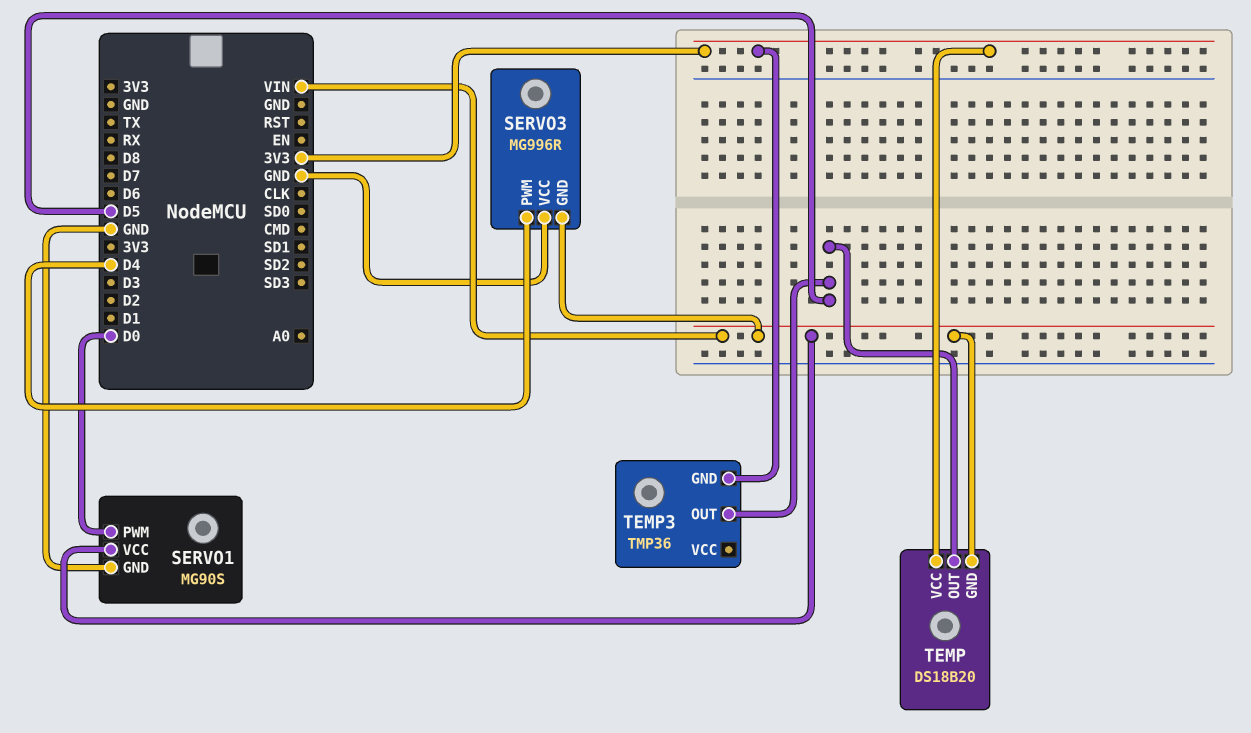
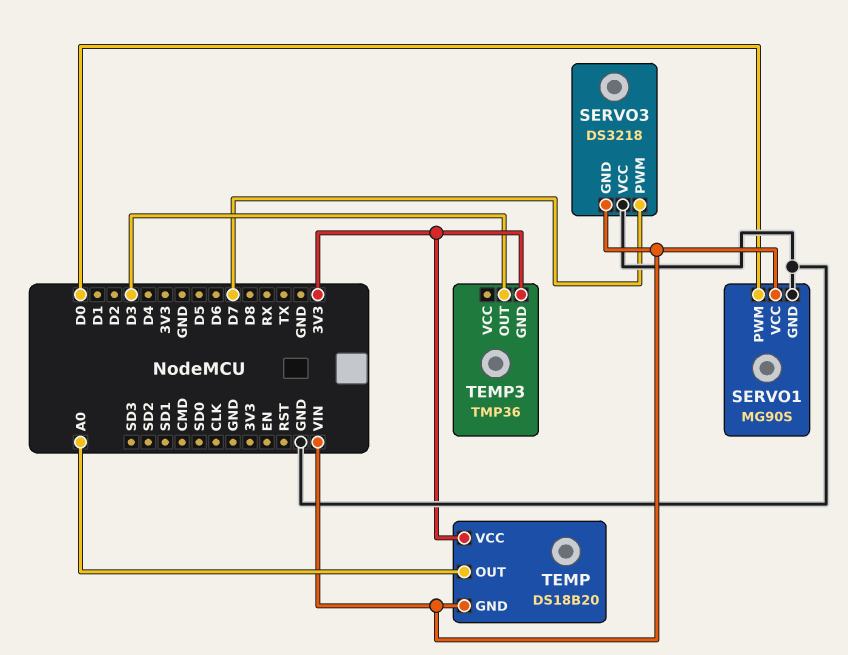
SERVO3: MG996R -> DS3218
SERVO3 pin PWM: D4 -> D7
TEMP pin OUT: D5 -> A0
TEMP3 pin OUT: D5 -> D3

